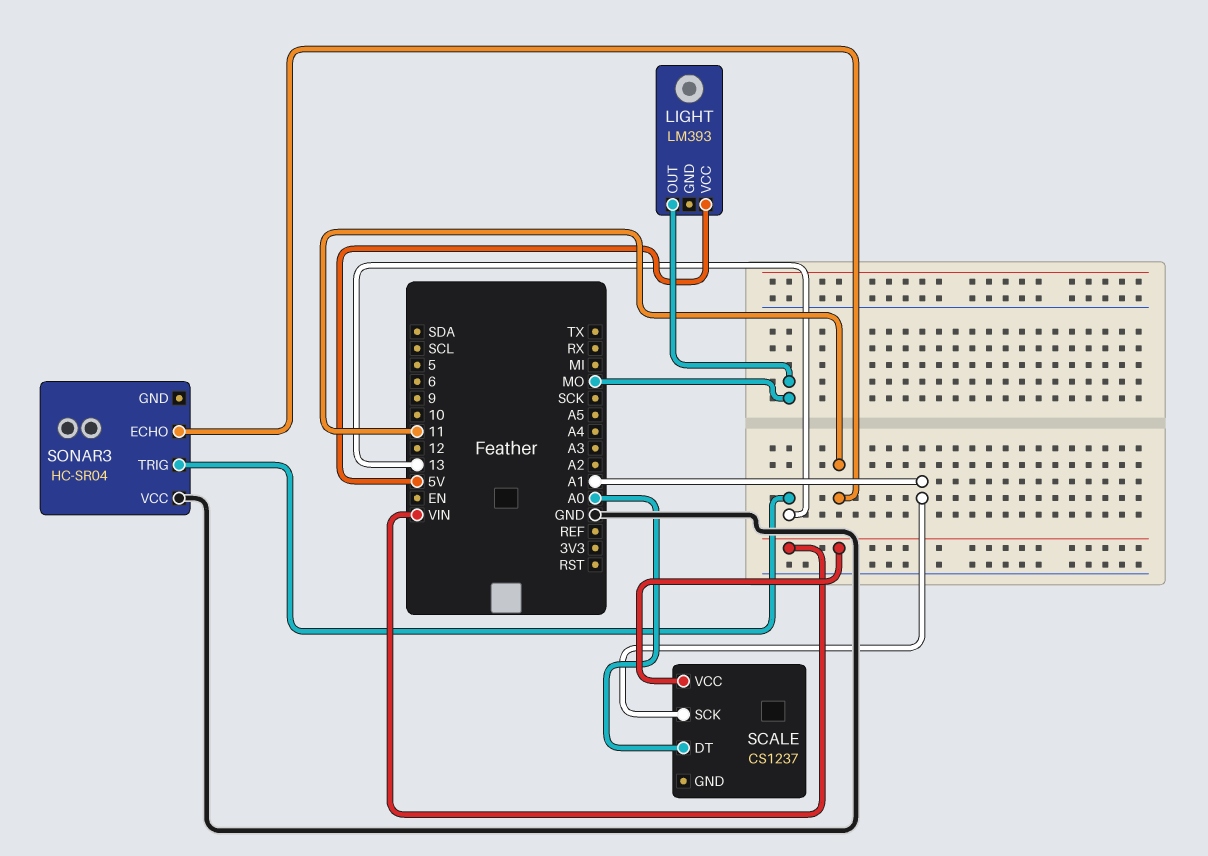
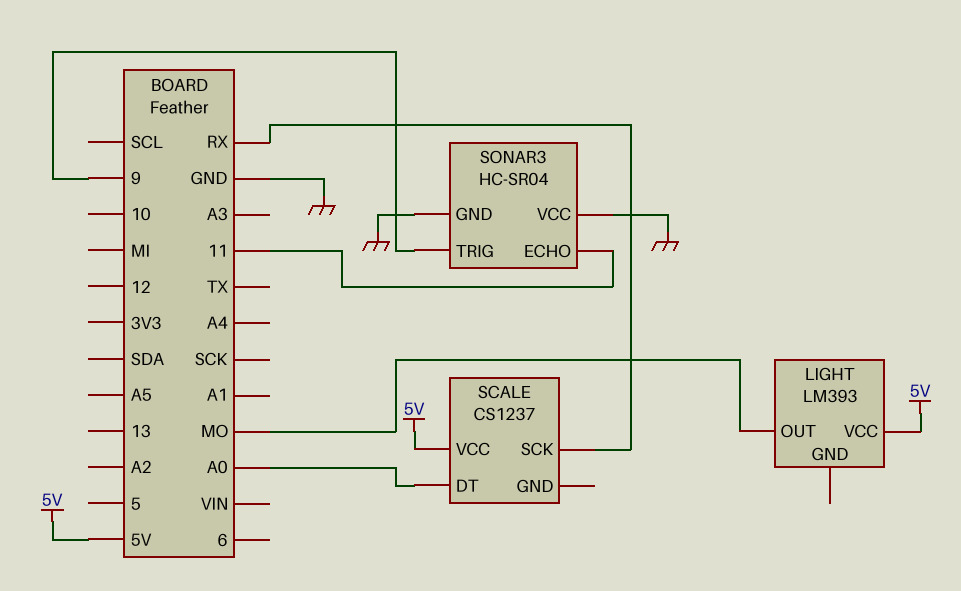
SCALE pin SCK: A1 -> RX
SCALE pin VCC: VIN -> 5V
SONAR3 pin GND: none -> GND
SONAR3 pin TRIG: 13 -> 9

